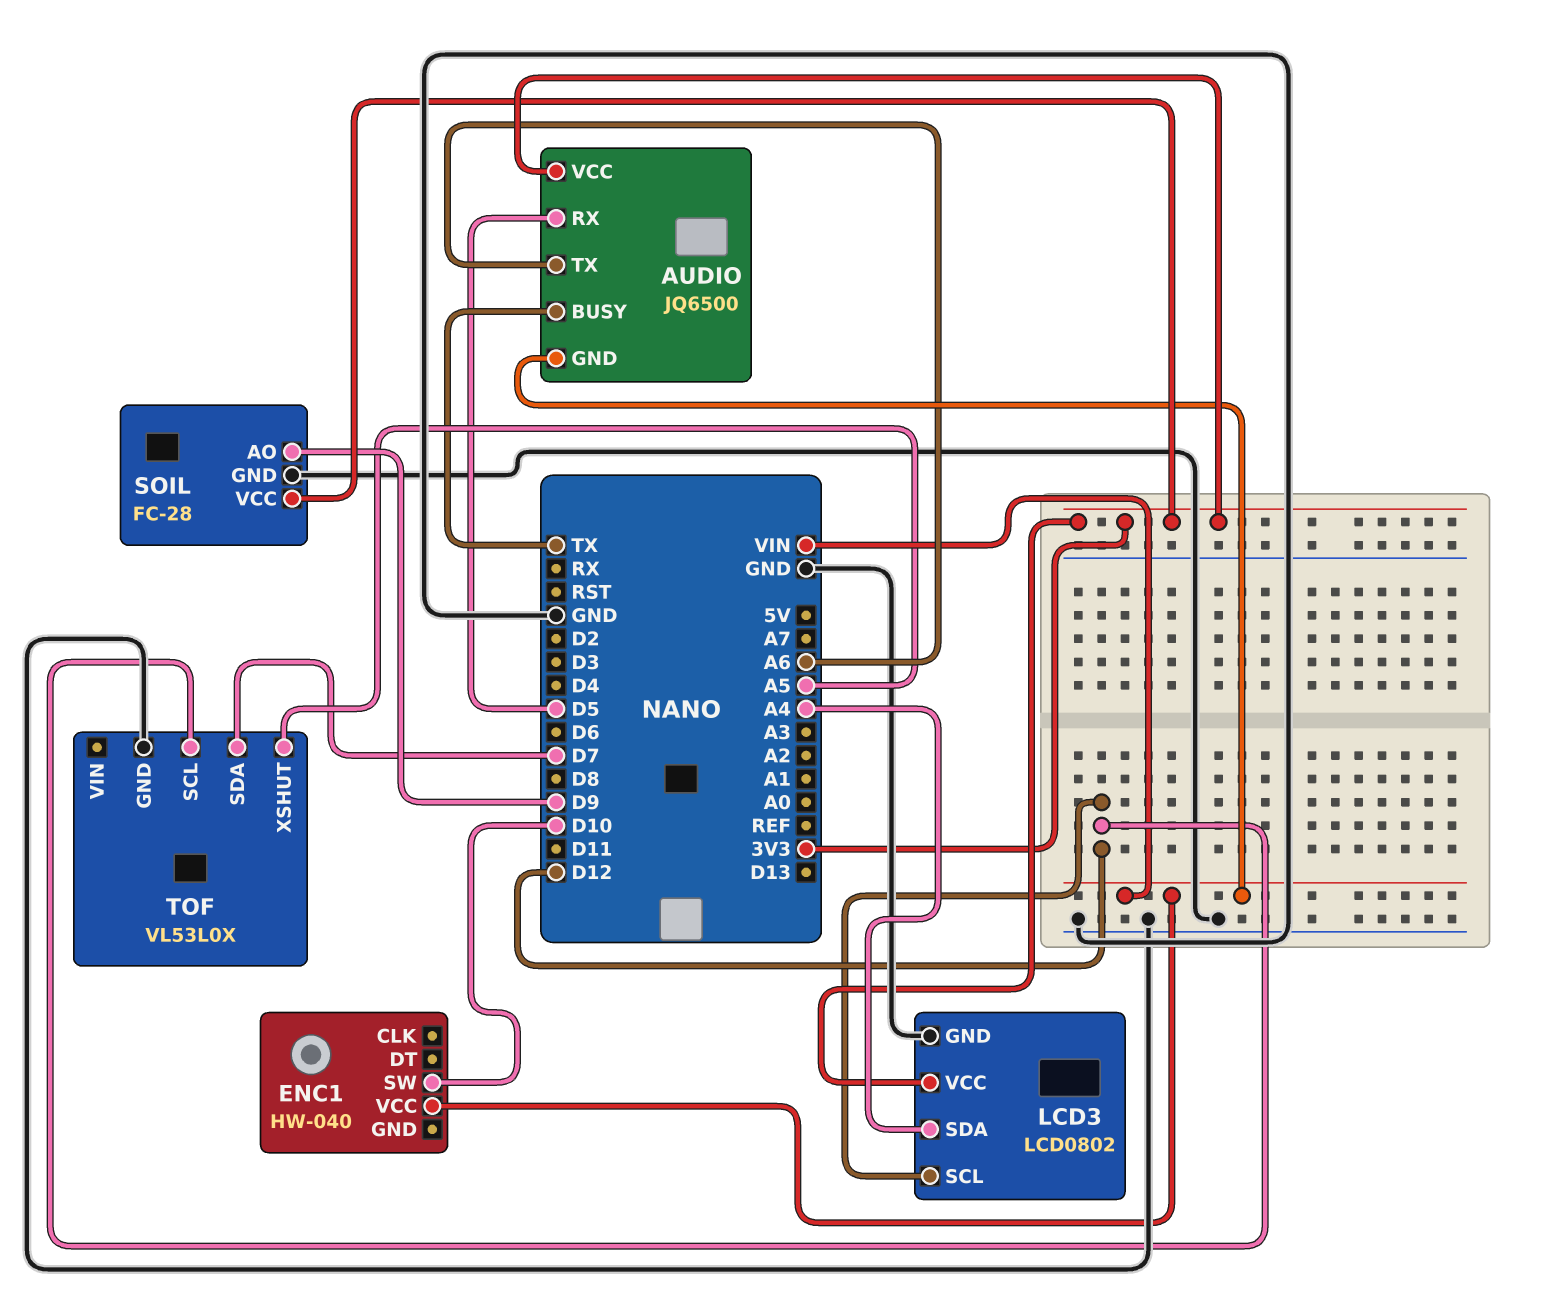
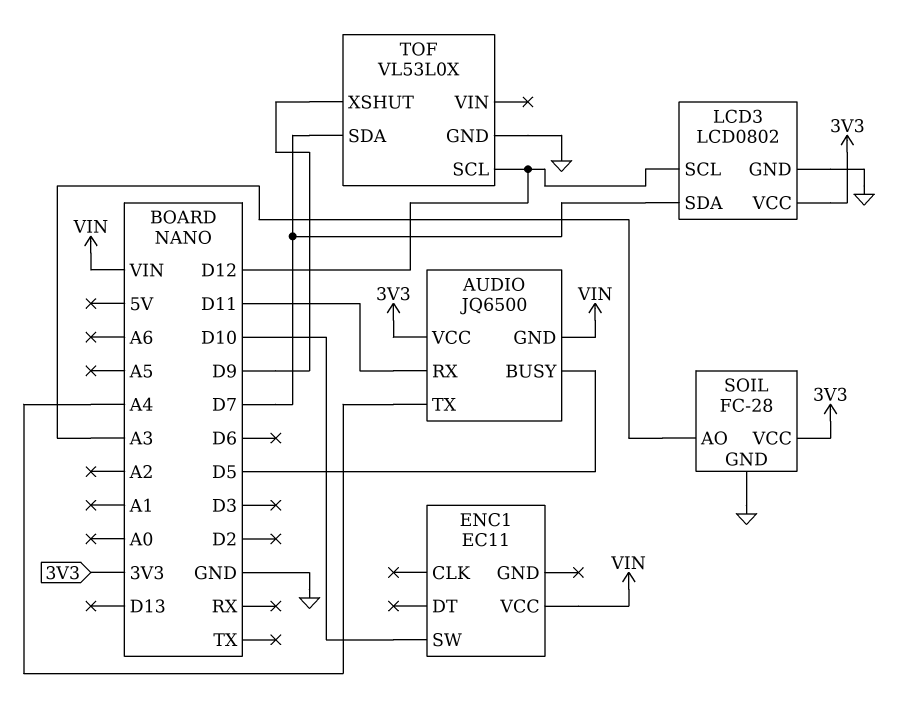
AUDIO pin BUSY: TX -> D5
AUDIO pin RX: D5 -> D11
AUDIO pin TX: A6 -> A4
ENC1: HW-040 -> EC11
LCD3 pin SDA: A4 -> D7
SOIL pin AO: D9 -> A3
TOF pin XSHUT: A5 -> D9

